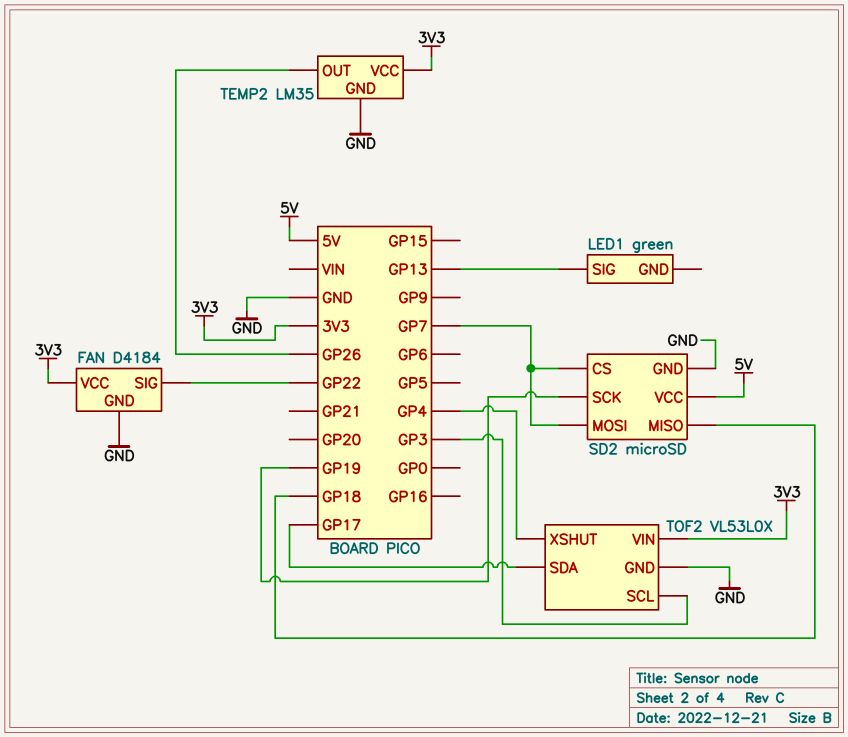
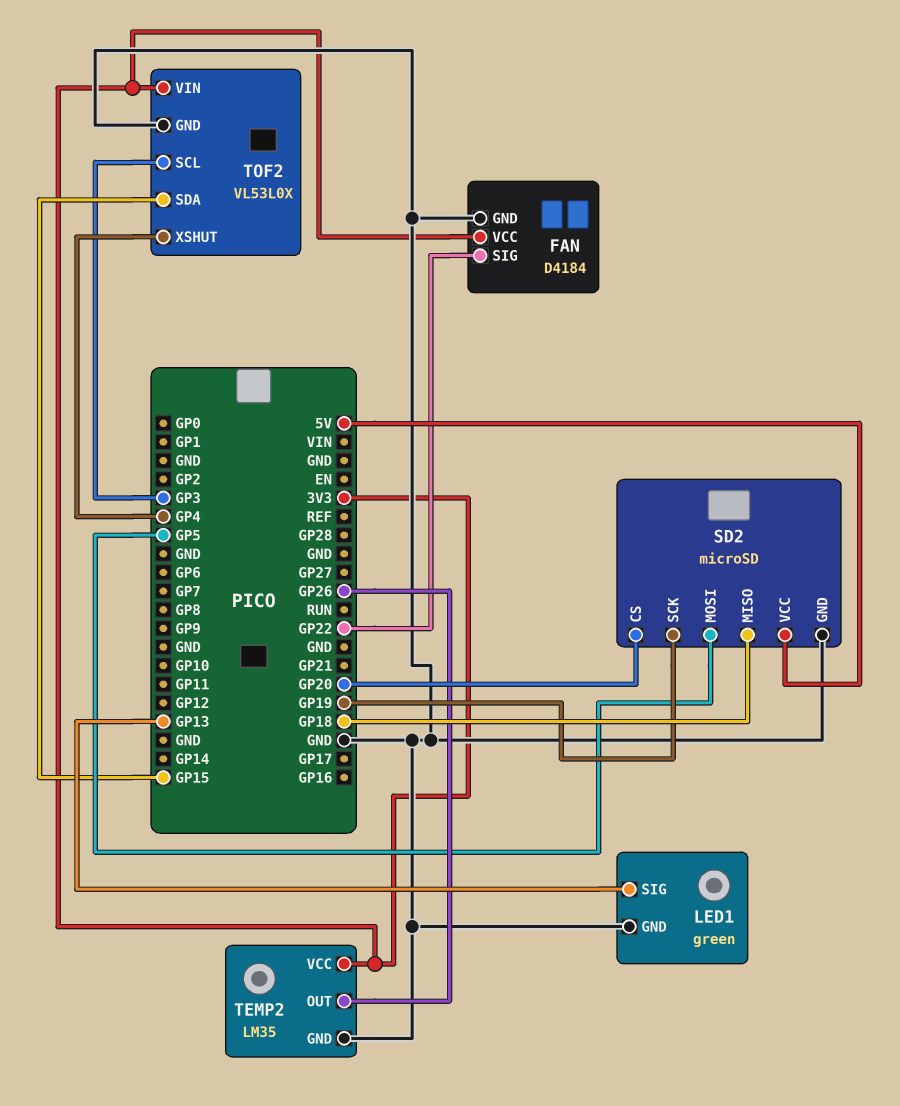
LED1 pin GND: none -> GND
SD2 pin CS: GP7 -> GP20
SD2 pin MOSI: GP7 -> GP5
TOF2 pin SDA: GP17 -> GP15

